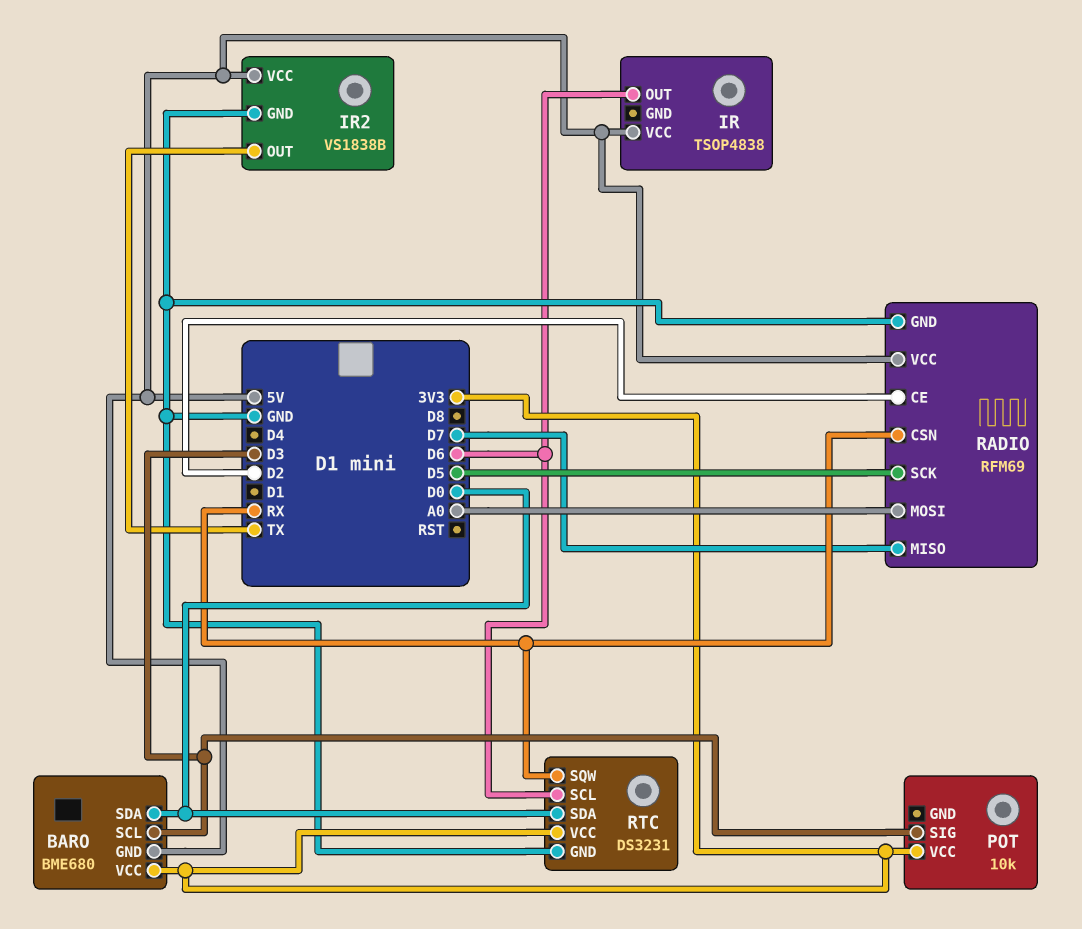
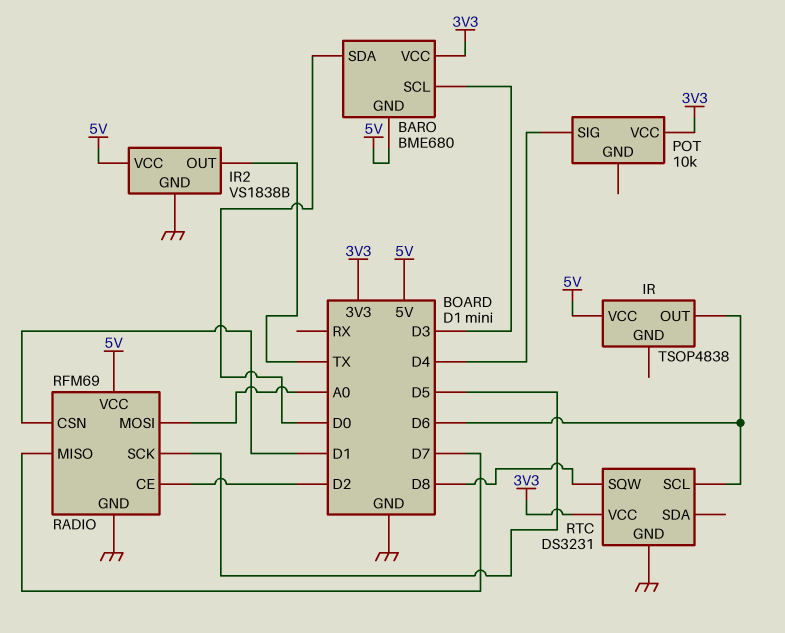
POT pin SIG: D3 -> D4
RADIO pin CSN: RX -> D1
RTC pin SDA: D0 -> none
RTC pin SQW: RX -> D8

